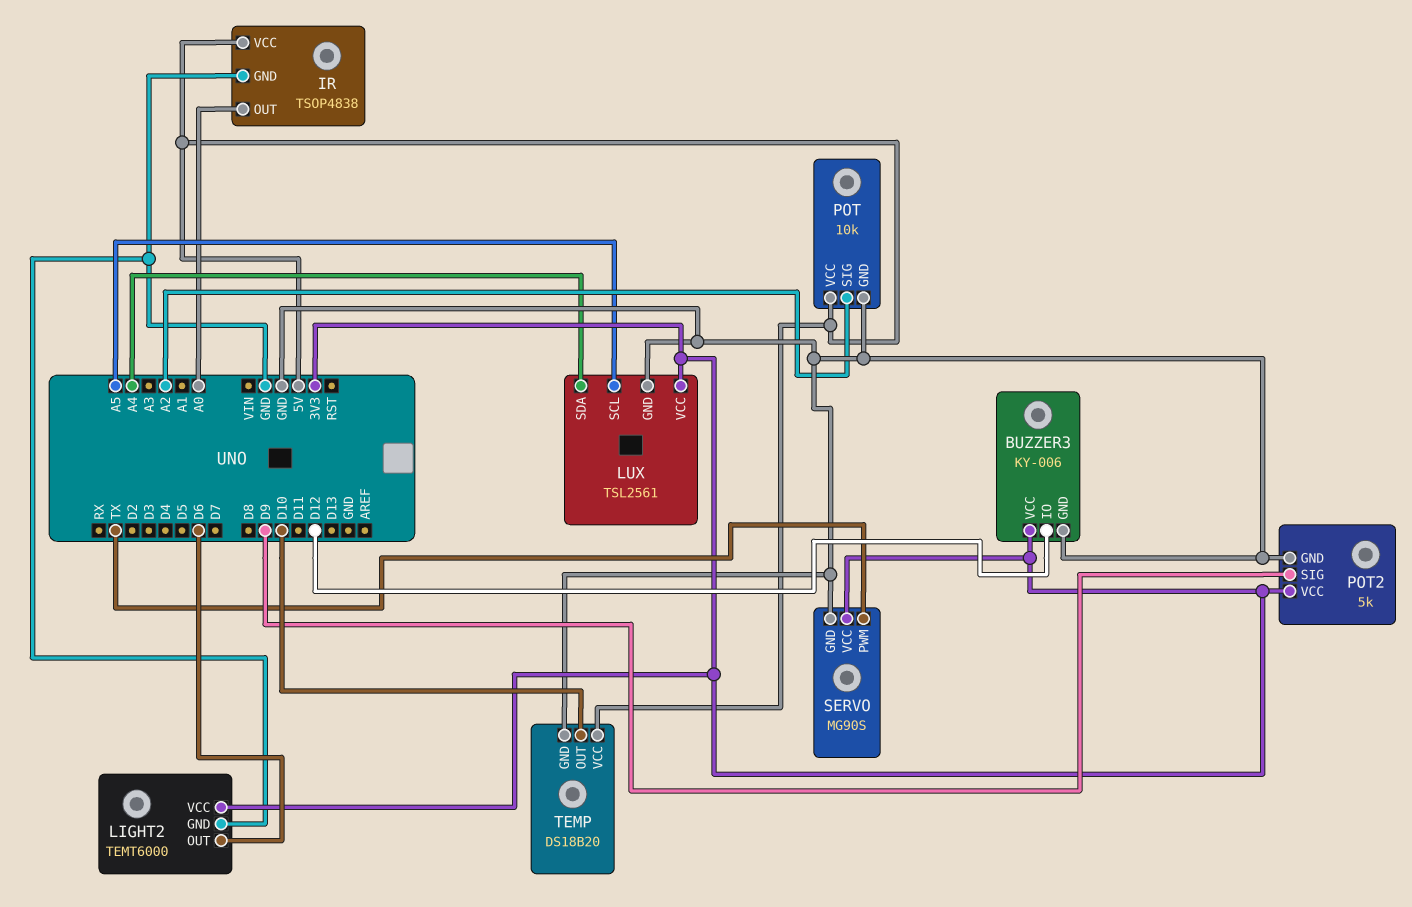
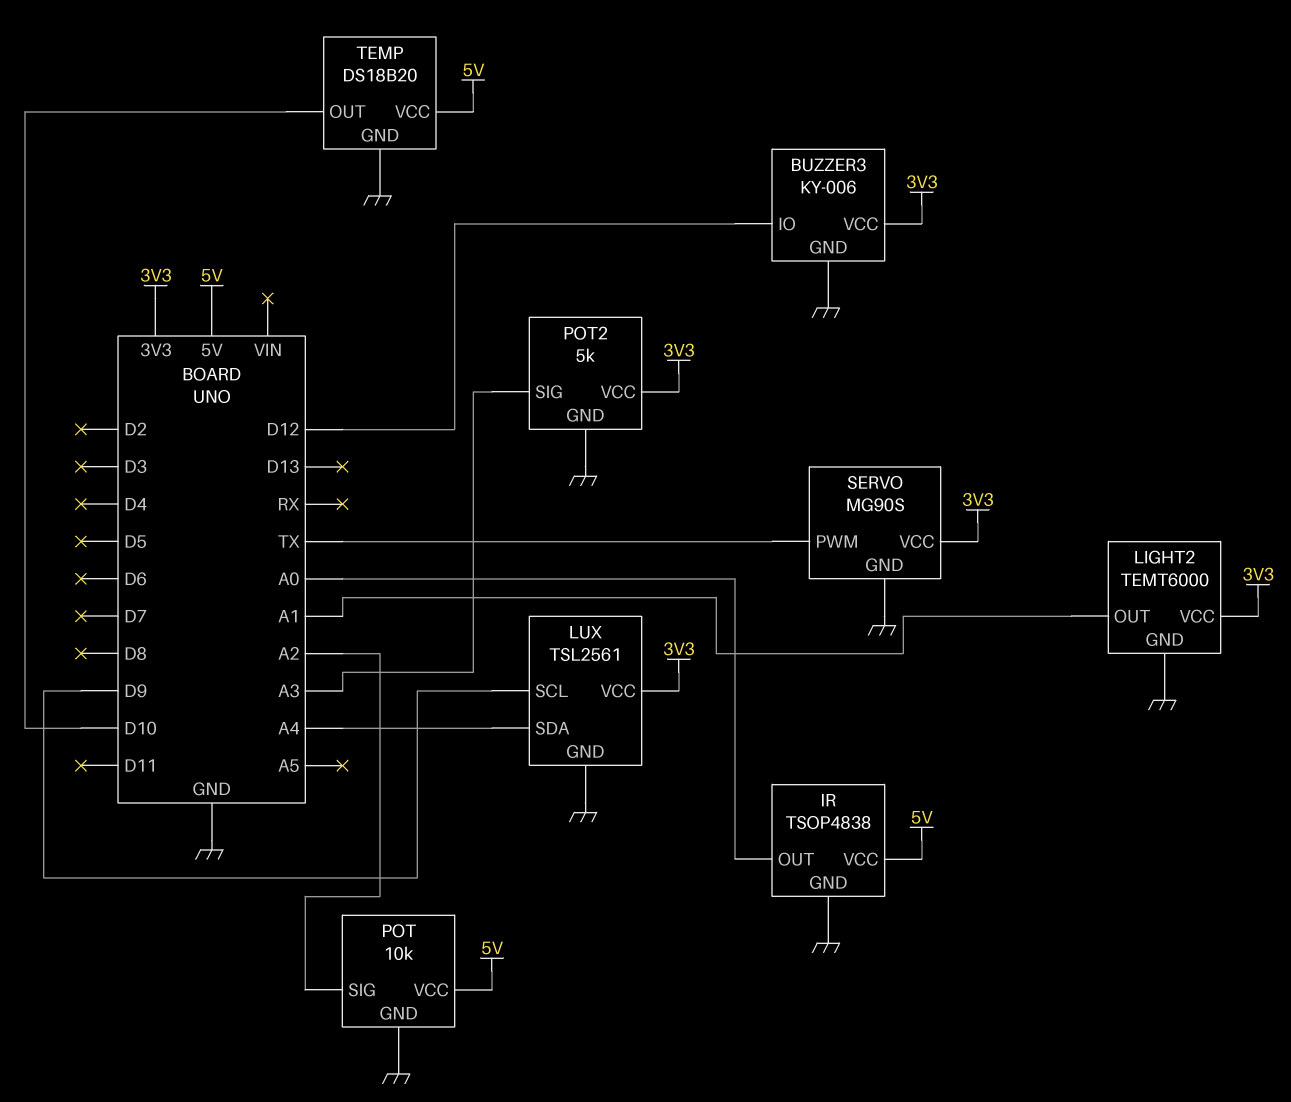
LIGHT2 pin OUT: D6 -> A1
LUX pin SCL: A5 -> D9
POT2 pin SIG: D9 -> A3

